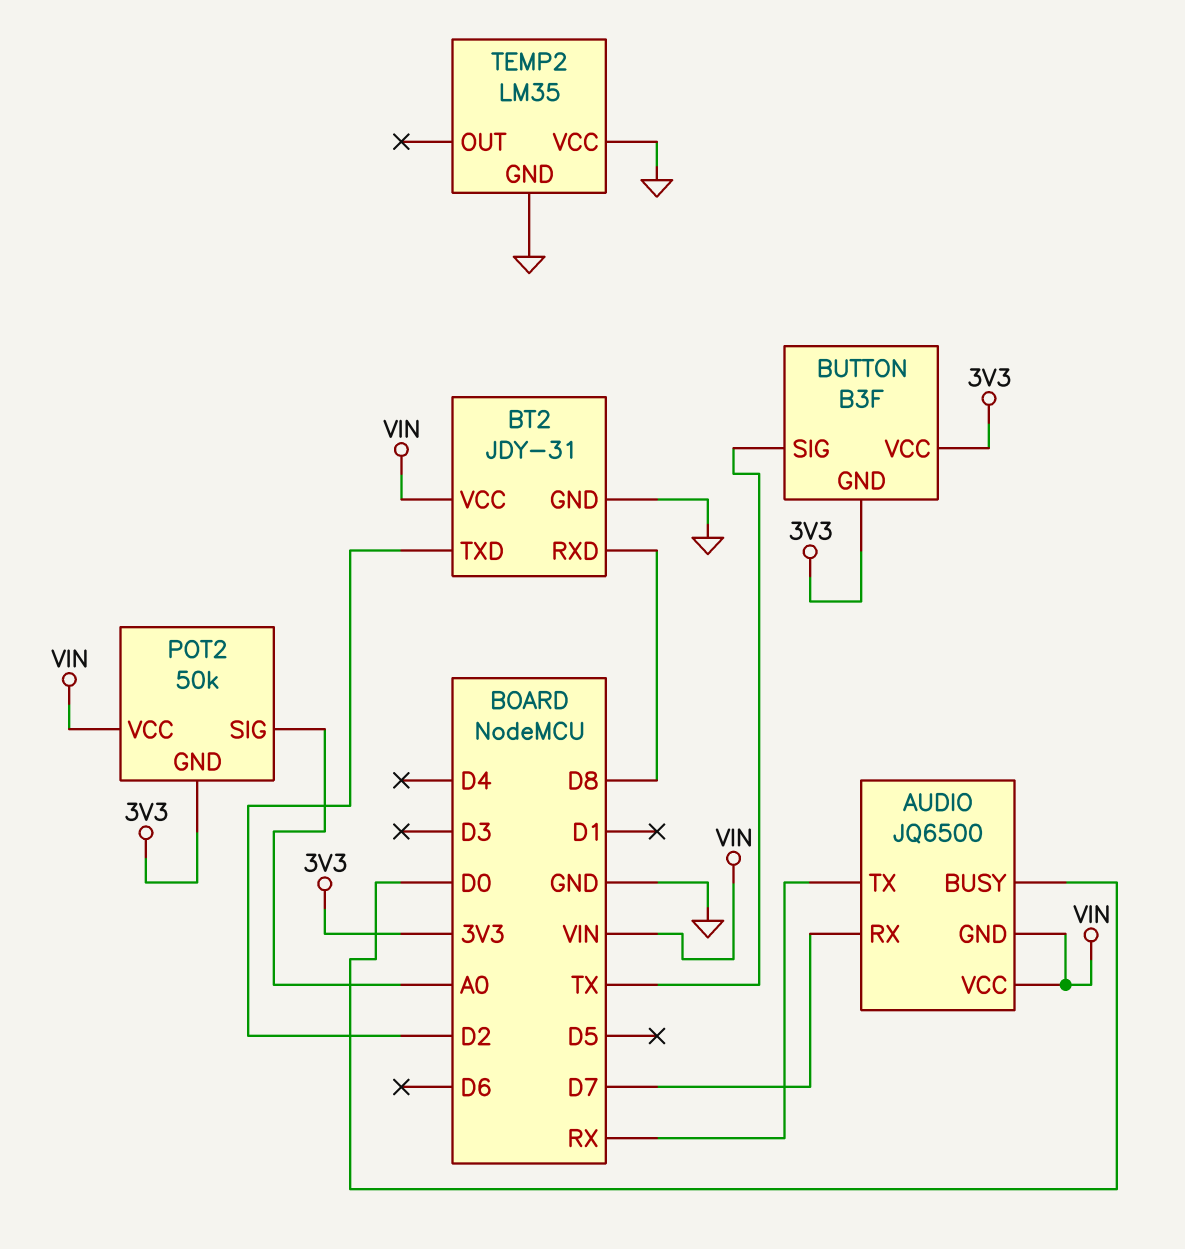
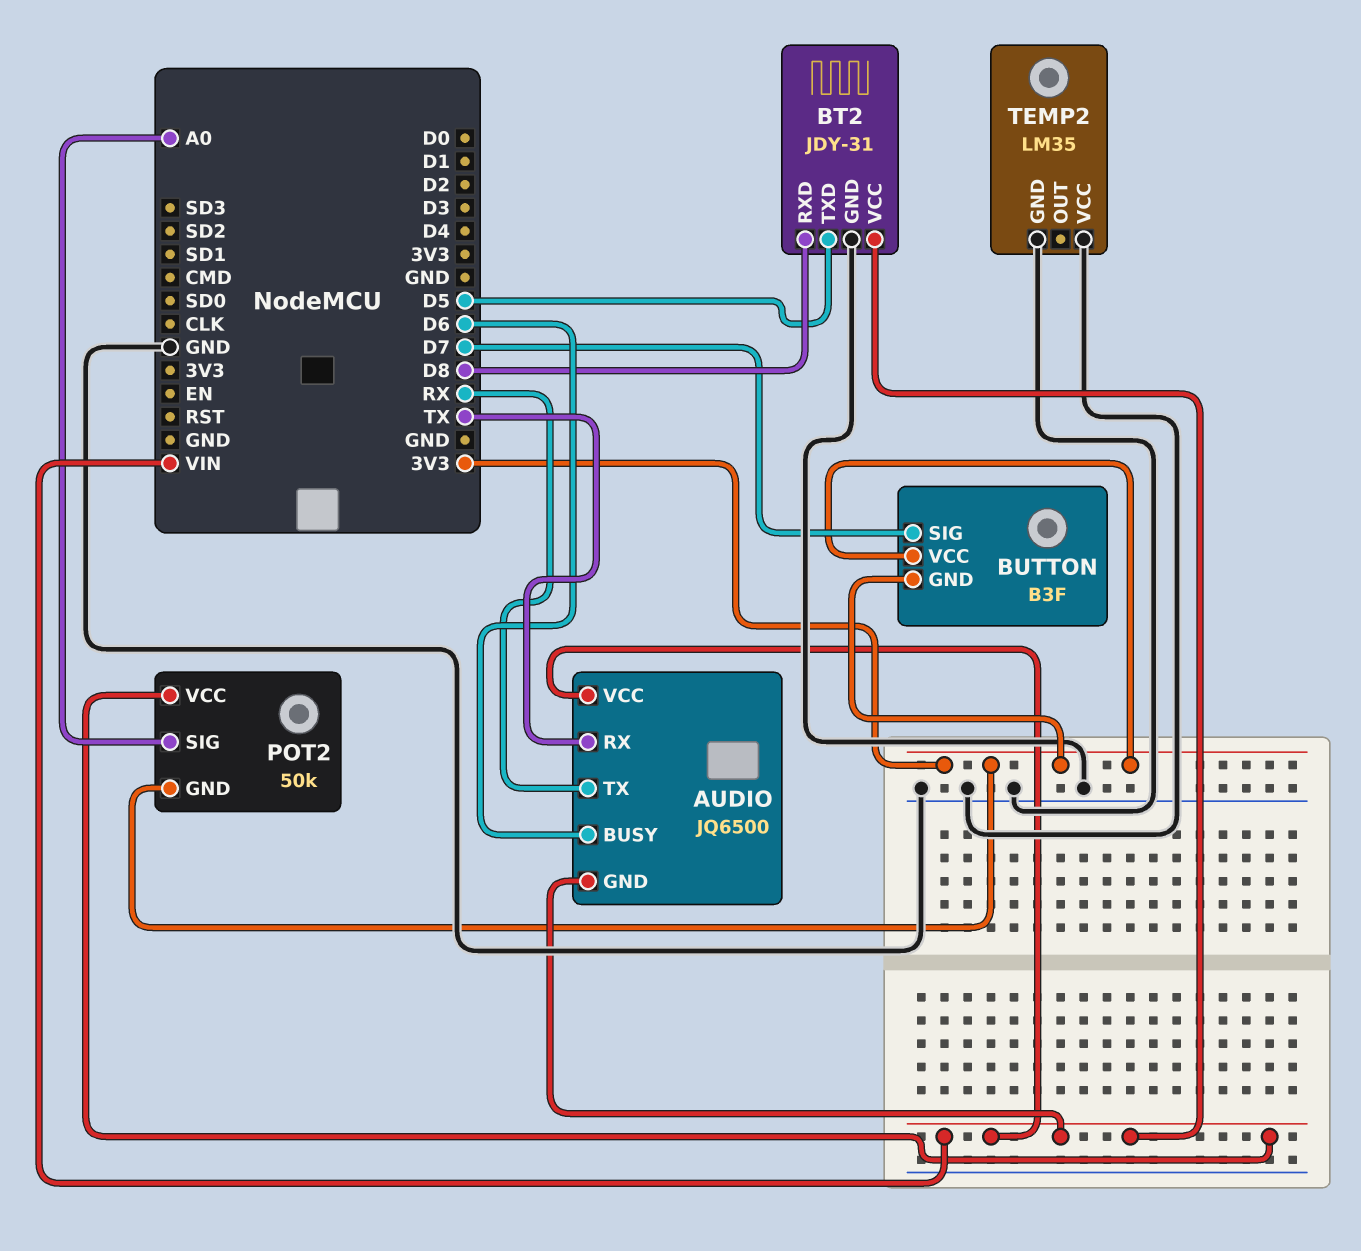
AUDIO pin BUSY: D0 -> D6
AUDIO pin RX: D7 -> TX
BT2 pin TXD: D2 -> D5
BUTTON pin SIG: TX -> D7

